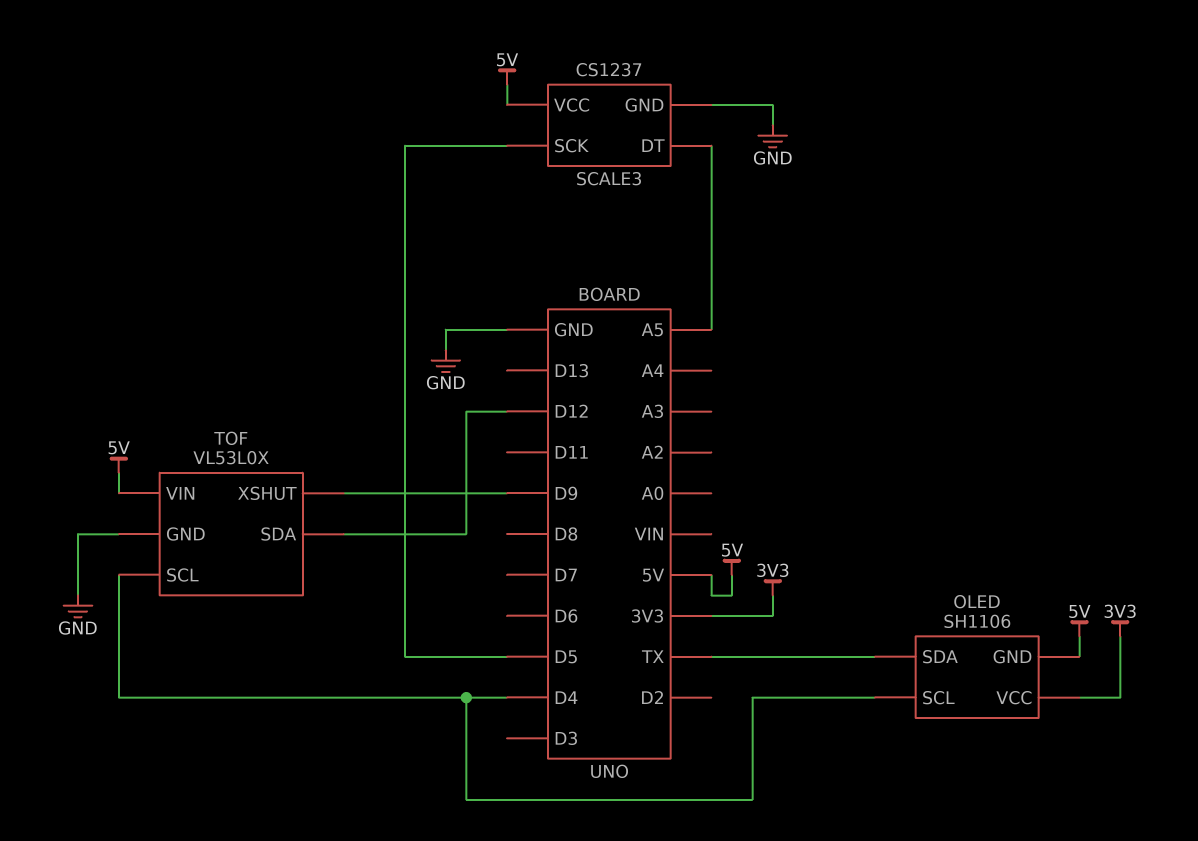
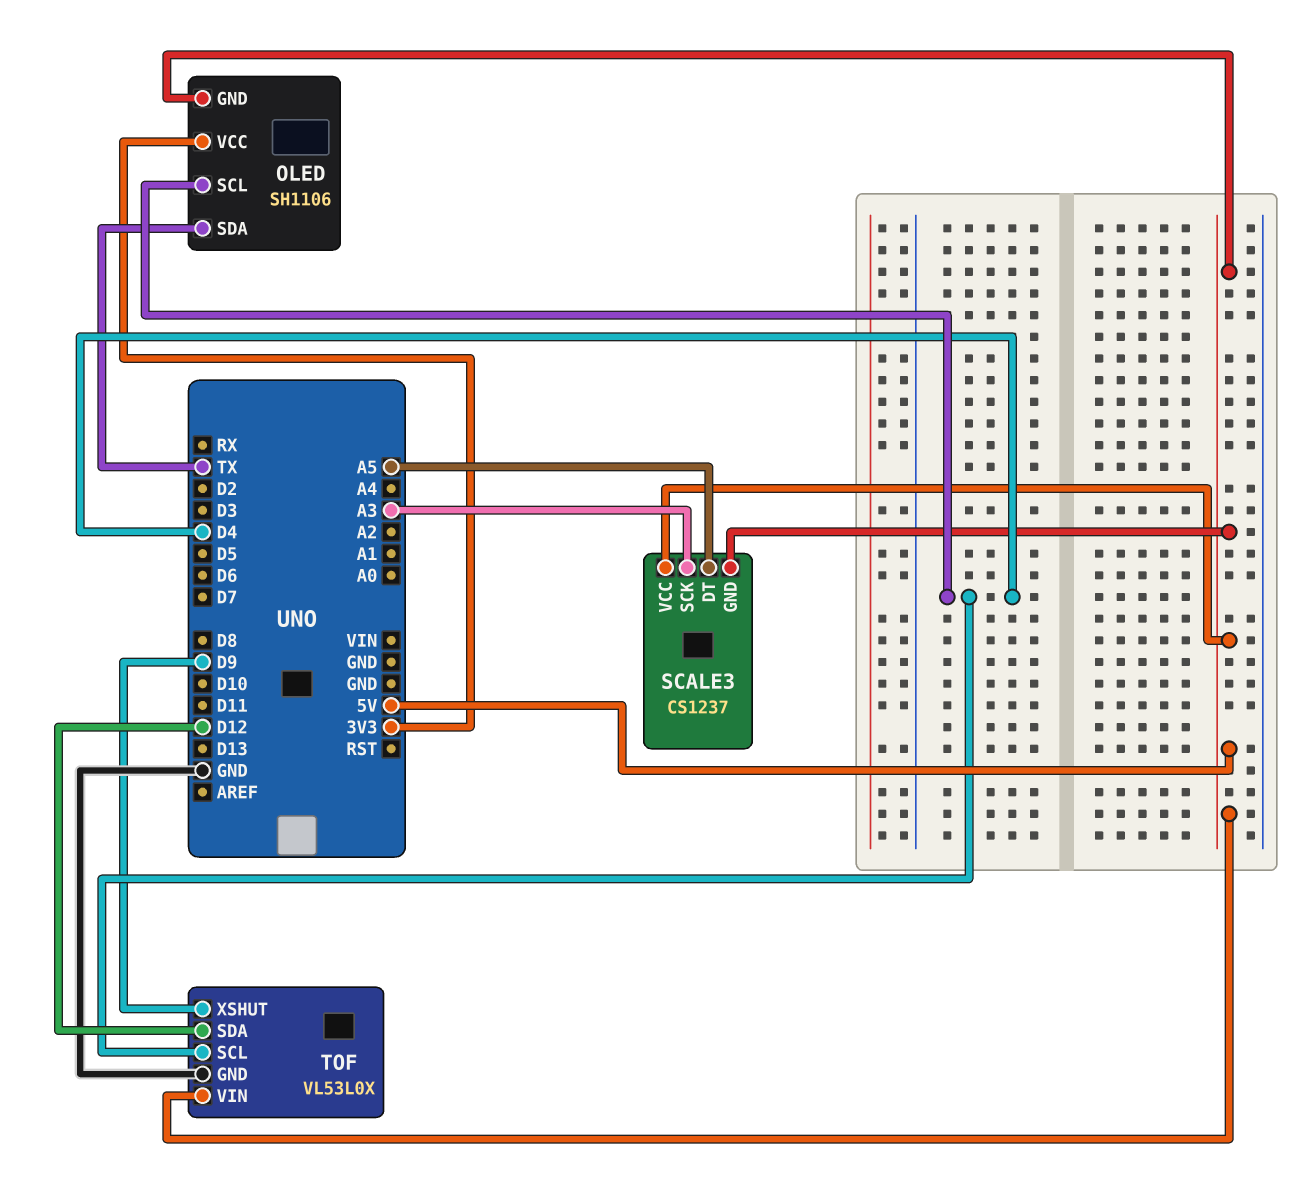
SCALE3 pin GND: GND -> 5V
SCALE3 pin SCK: D5 -> A3

